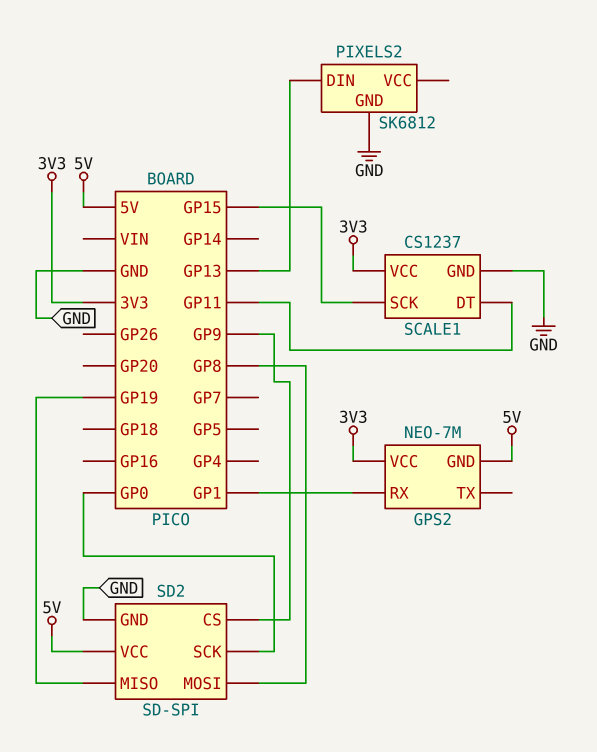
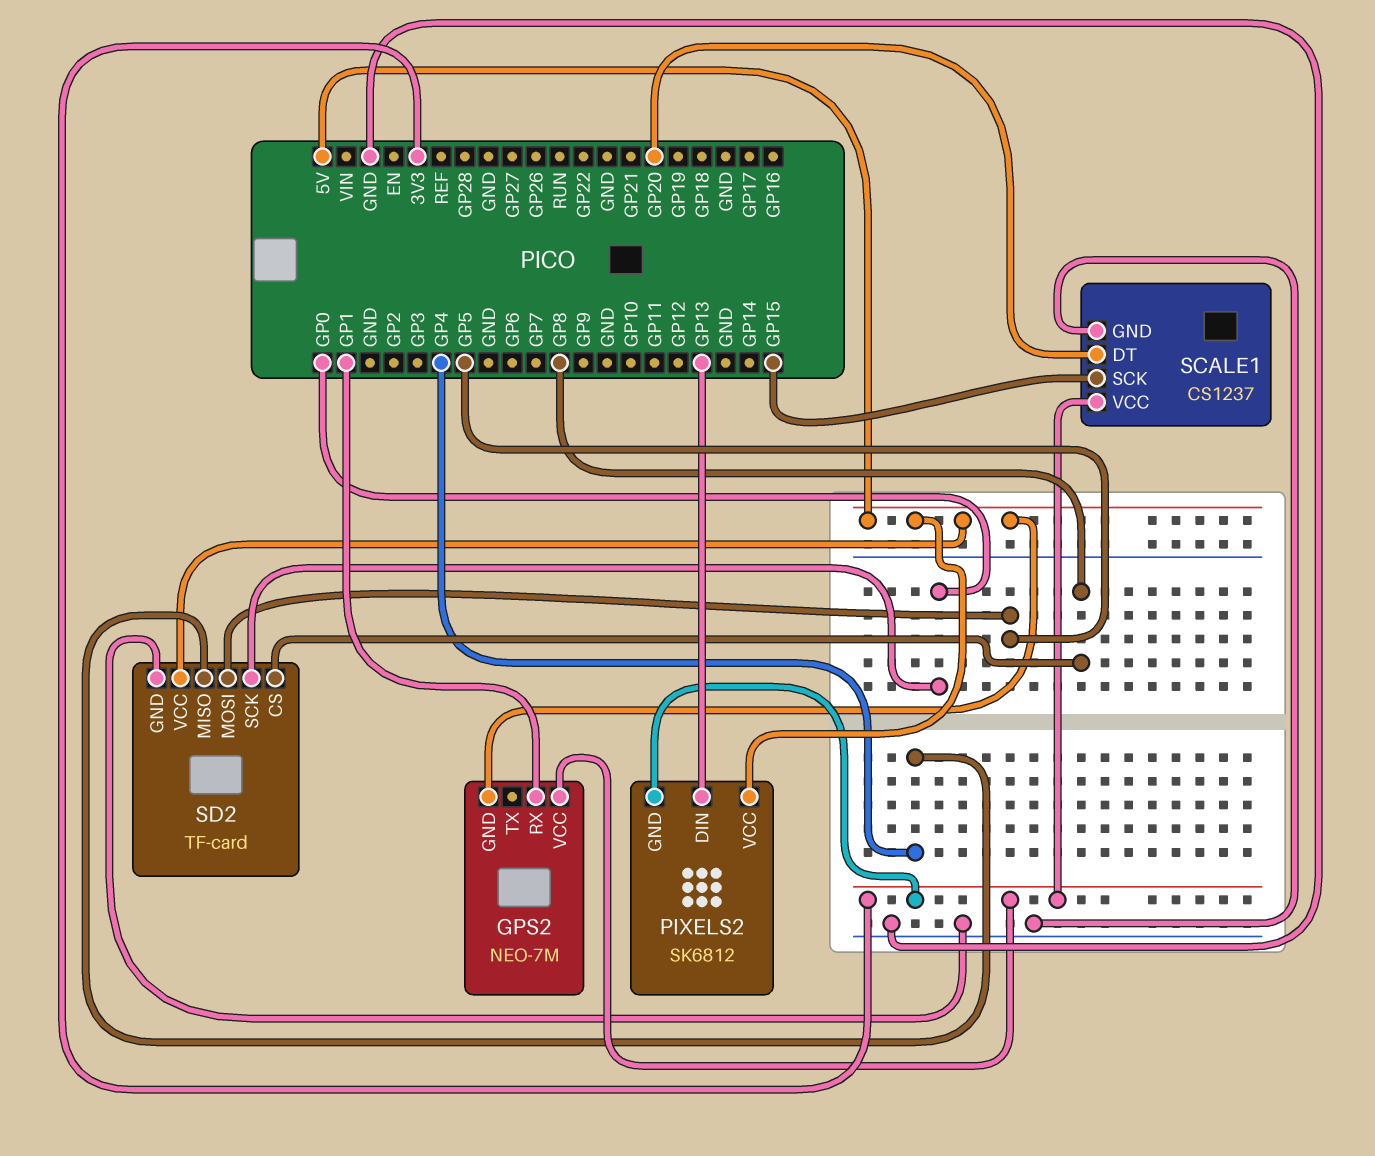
PIXELS2 pin GND: GND -> 3V3
PIXELS2 pin VCC: none -> 5V
SCALE1 pin DT: GP11 -> GP20
SD2: SD-SPI -> TF-card
SD2 pin CS: GP9 -> GP8
SD2 pin MISO: GP19 -> GP4
SD2 pin MOSI: GP8 -> GP5

